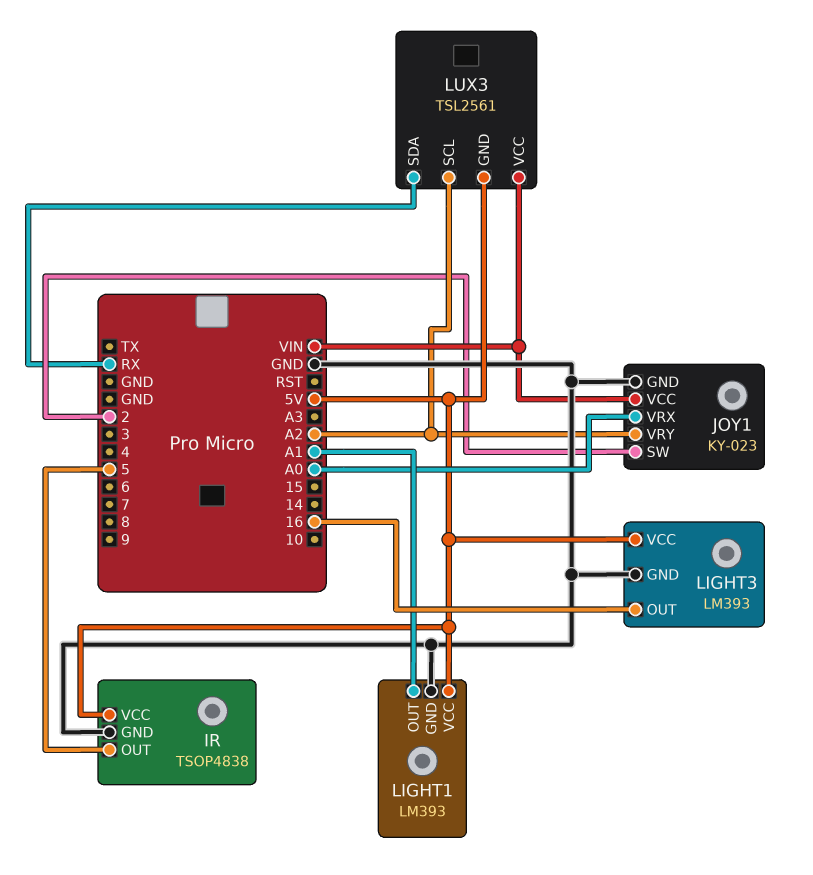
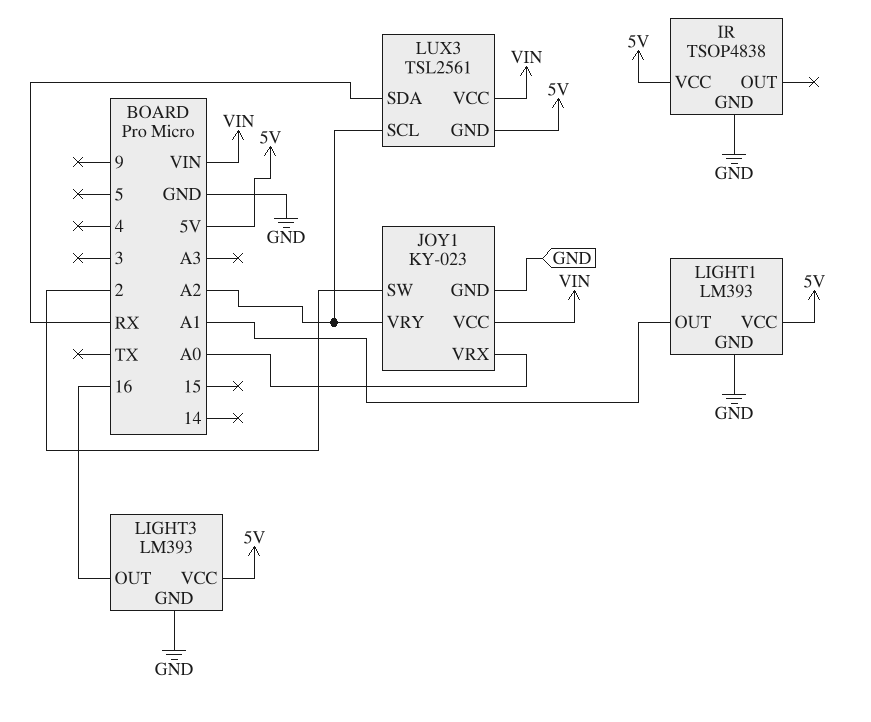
IR pin OUT: 5 -> none

